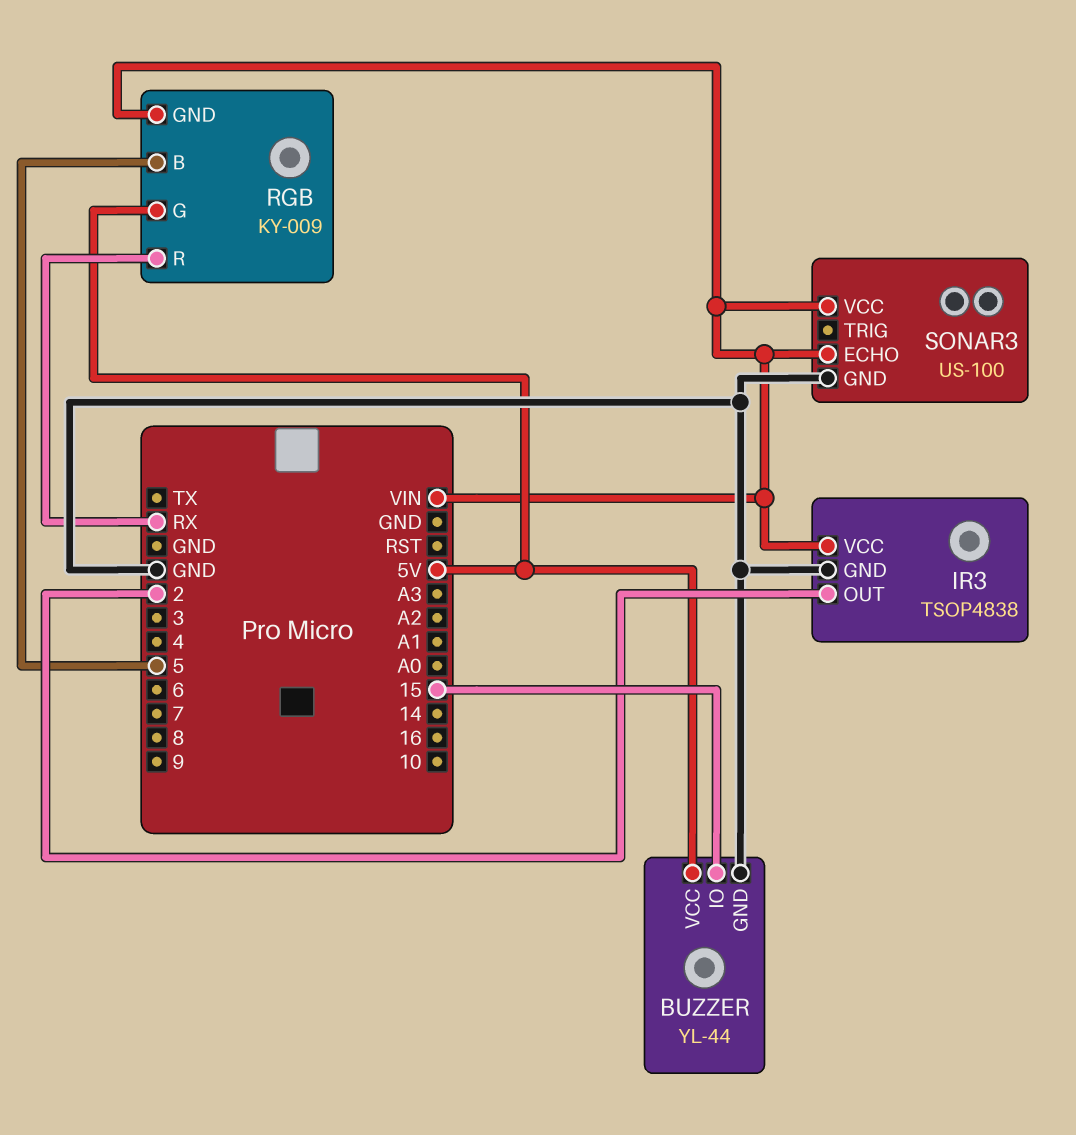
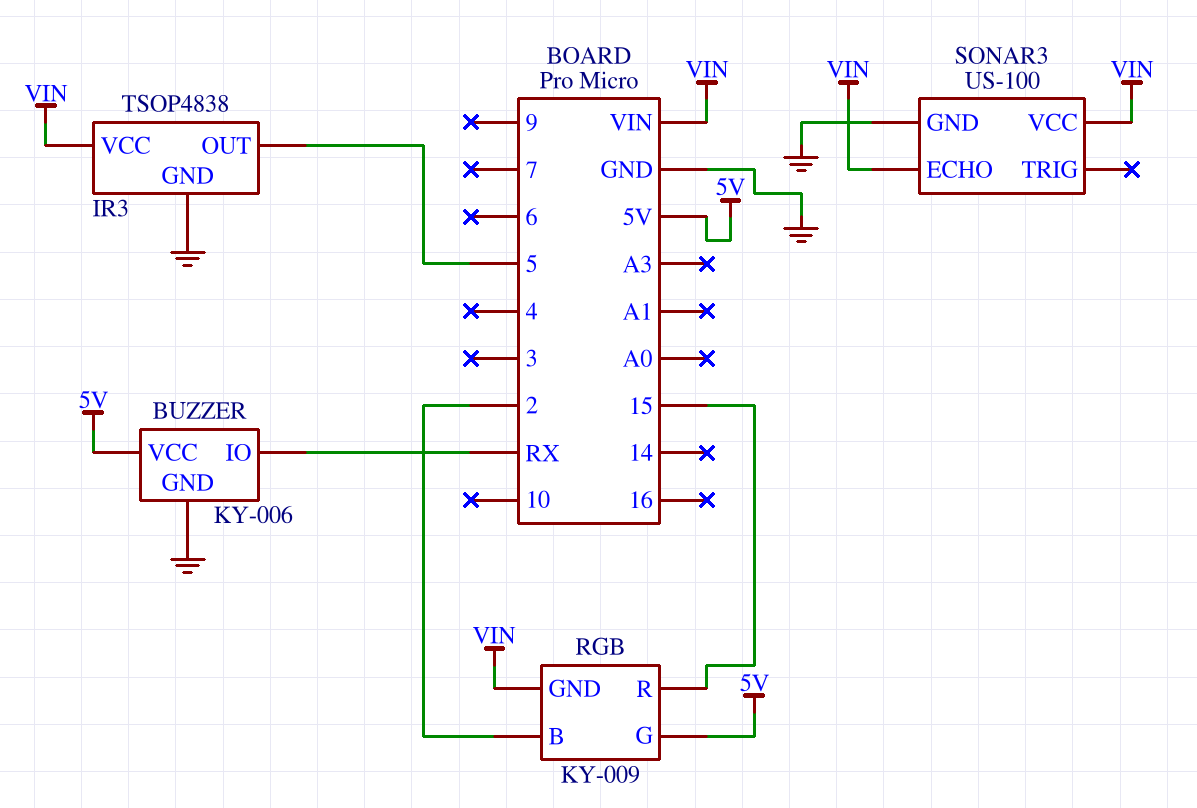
BUZZER: YL-44 -> KY-006
BUZZER pin IO: 15 -> RX
IR3 pin OUT: 2 -> 5
RGB pin B: 5 -> 2
RGB pin R: RX -> 15

